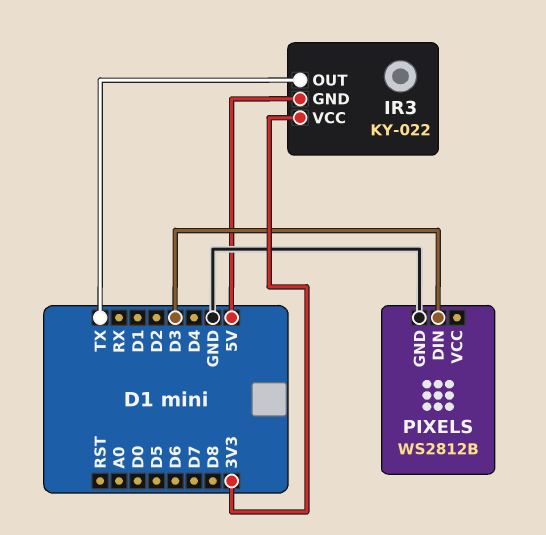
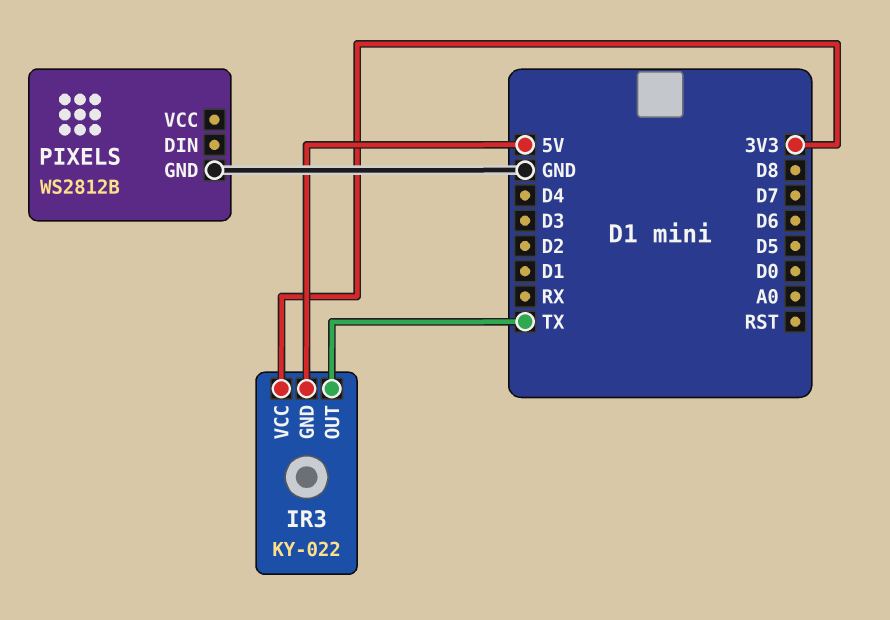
PIXELS pin DIN: D3 -> none

